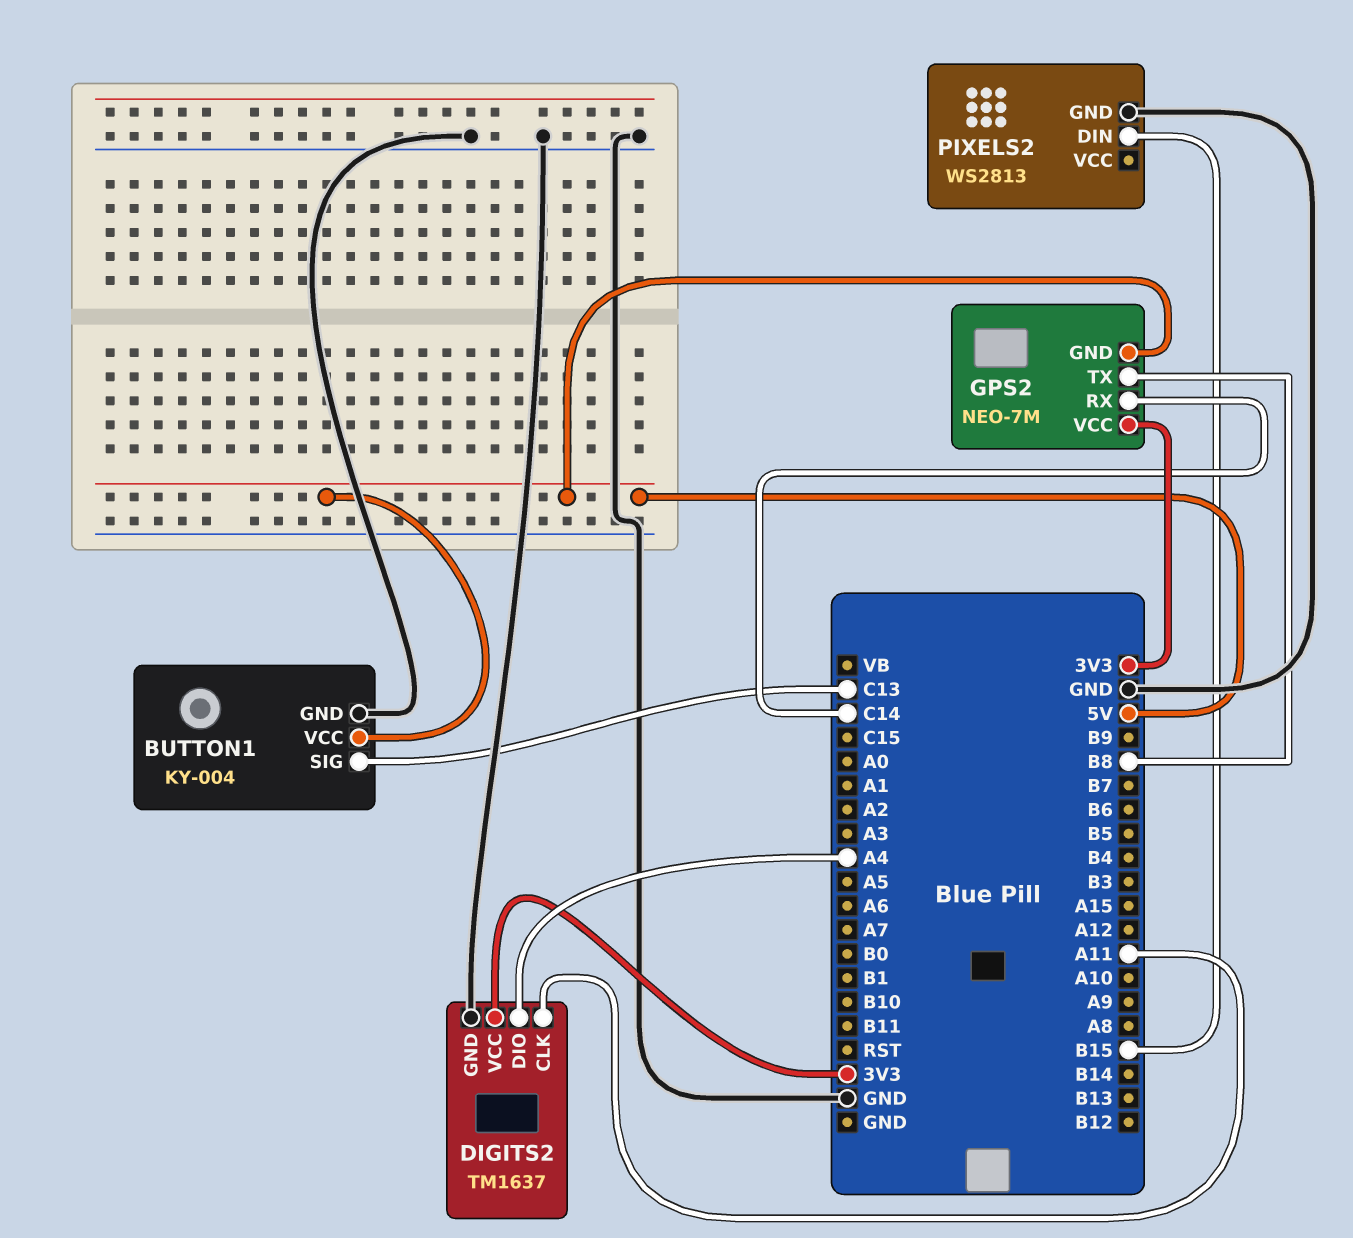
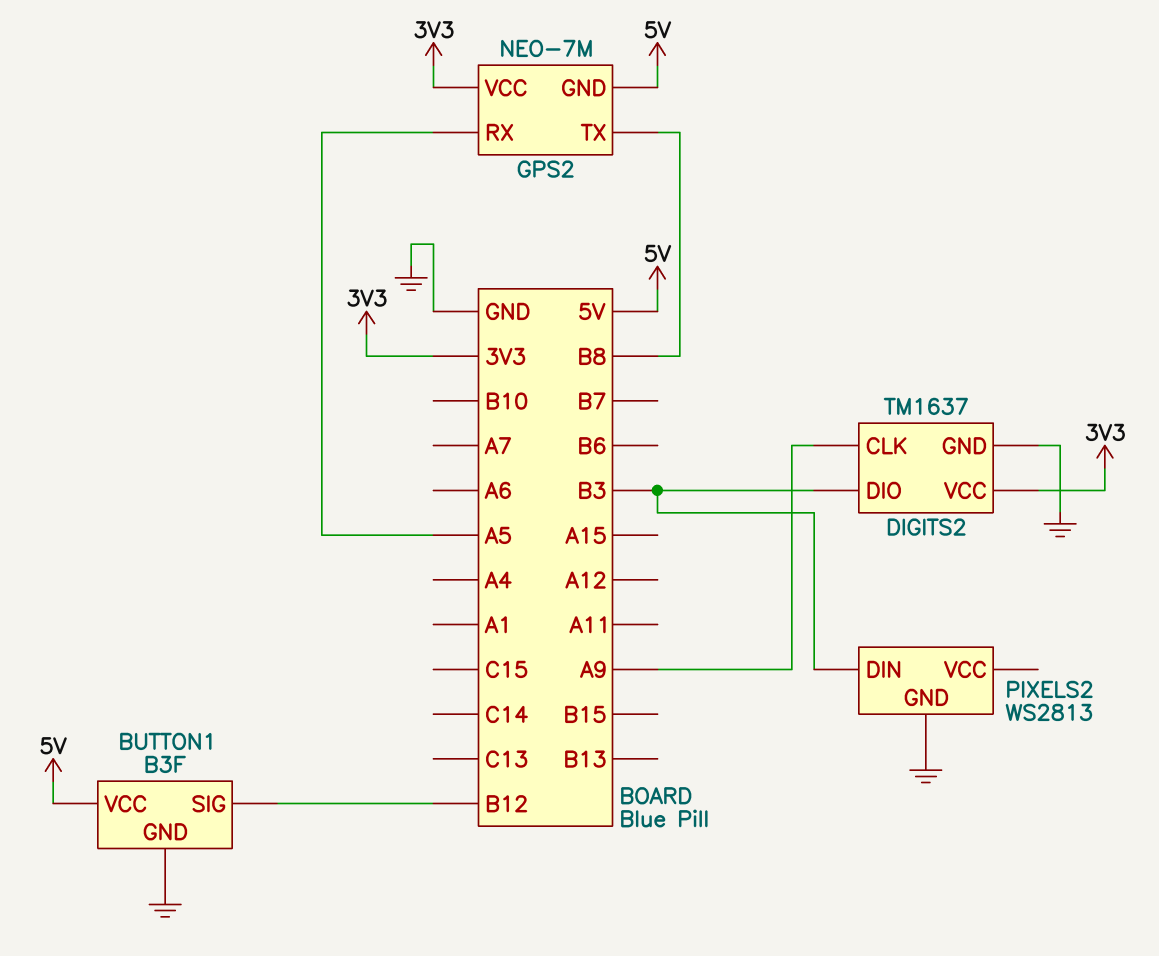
BUTTON1: KY-004 -> B3F
BUTTON1 pin SIG: C13 -> B12
DIGITS2 pin CLK: A11 -> A9
DIGITS2 pin DIO: A4 -> B3
GPS2 pin RX: C14 -> A5
PIXELS2 pin DIN: B15 -> B3

